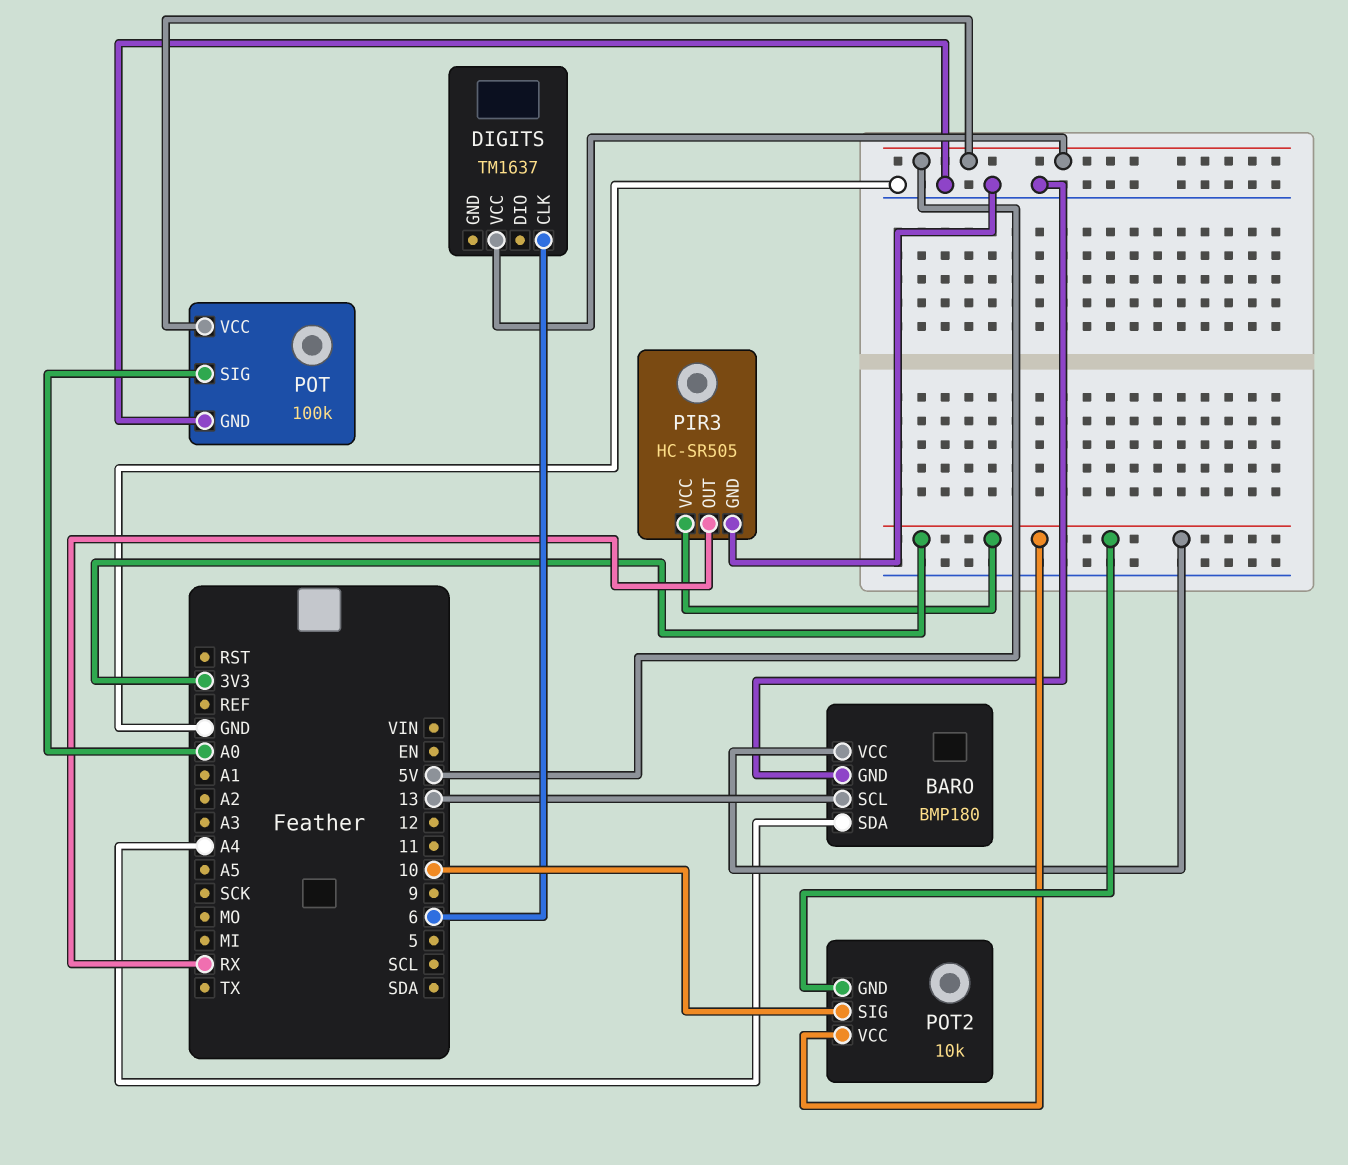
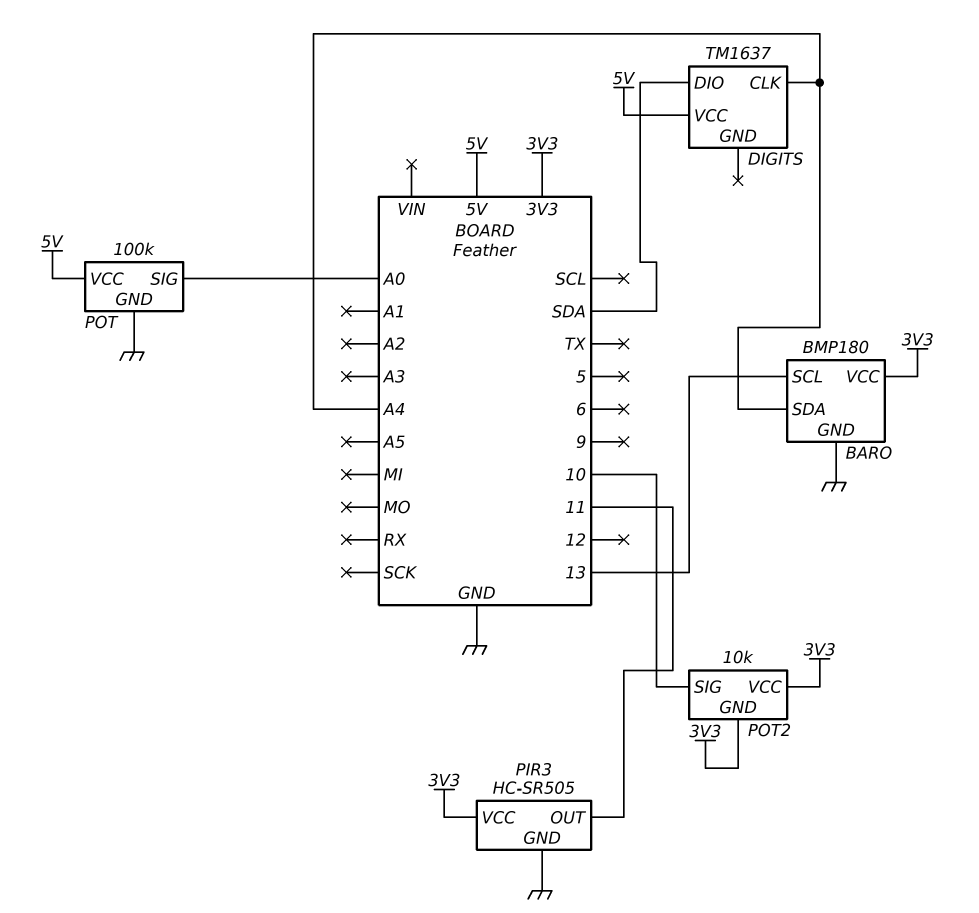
DIGITS pin CLK: 6 -> A4
DIGITS pin DIO: none -> SDA
PIR3 pin OUT: RX -> 11

